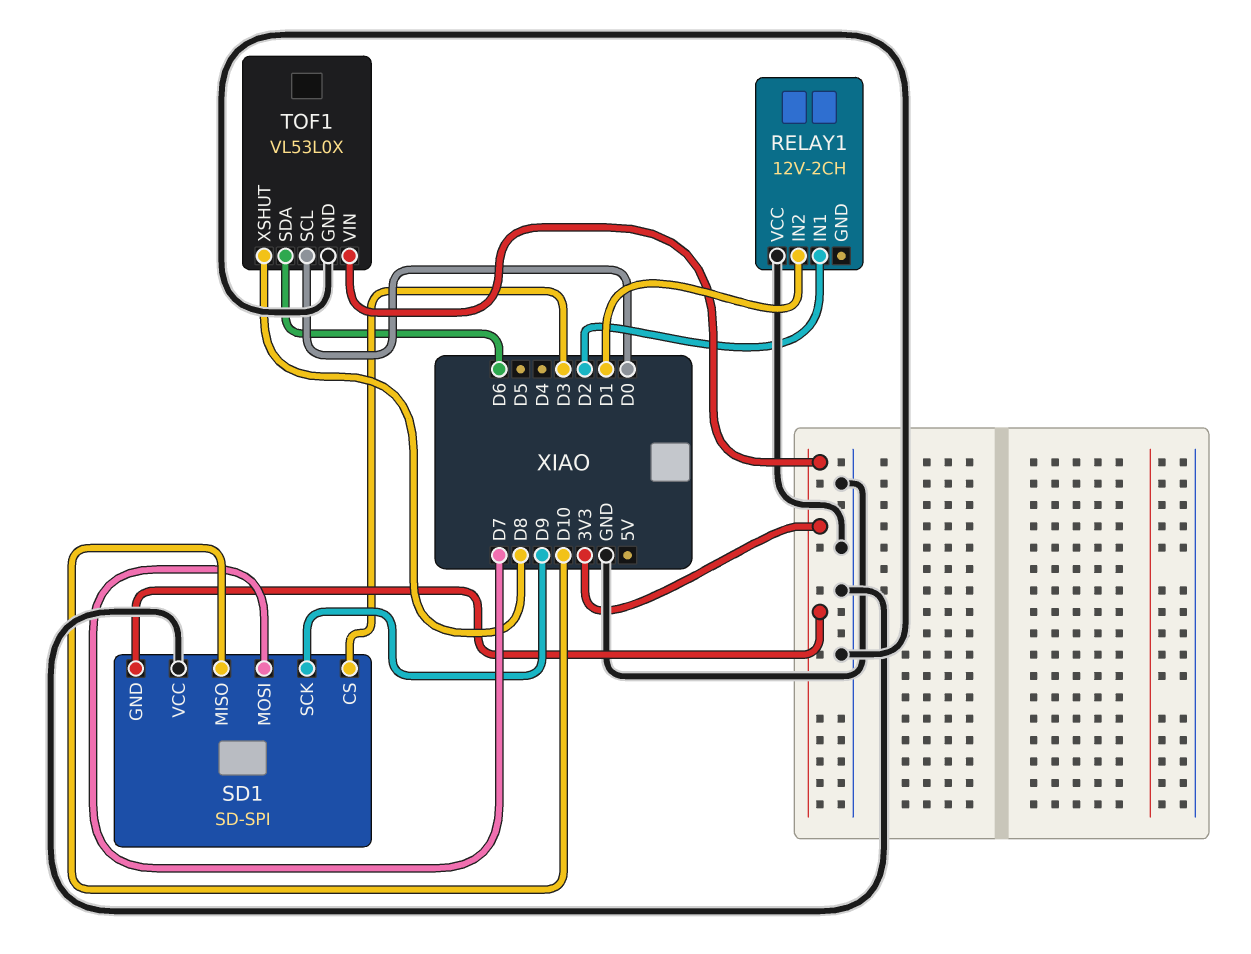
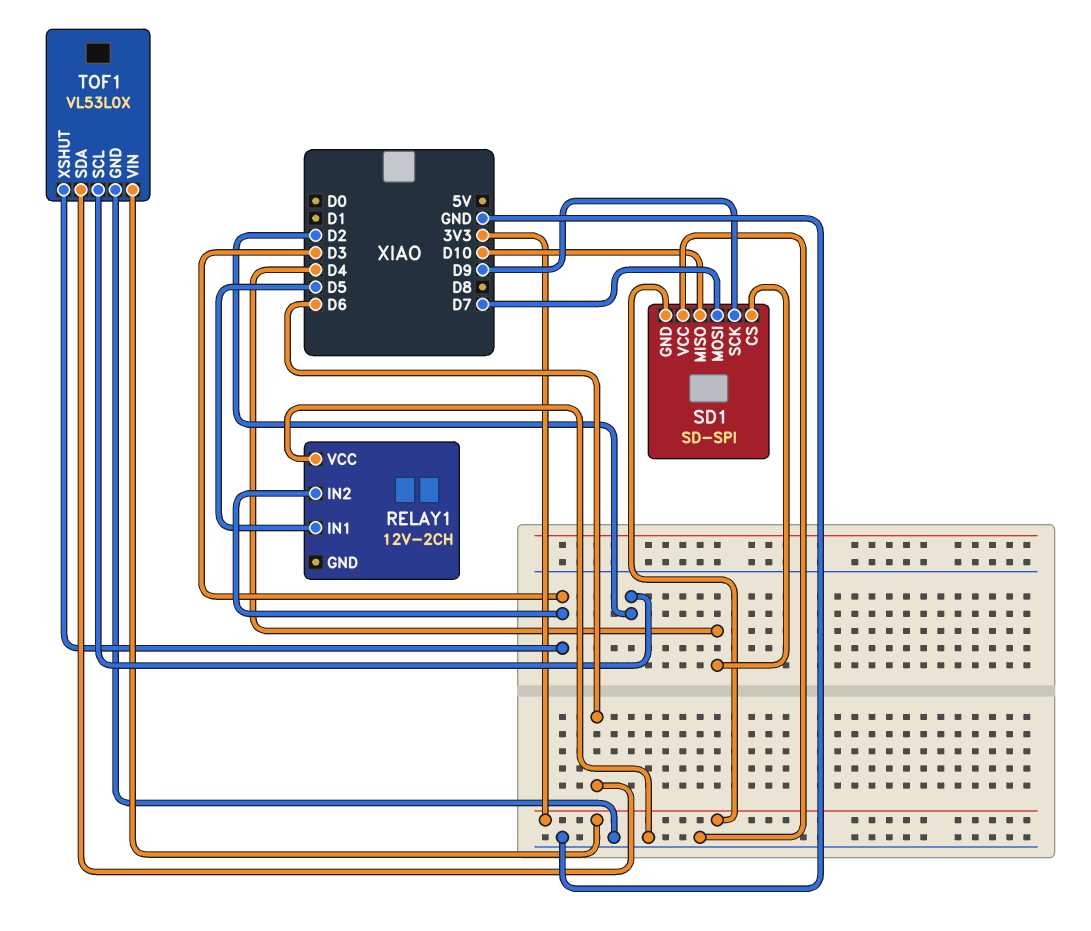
RELAY1 pin IN1: D2 -> D5
RELAY1 pin IN2: D1 -> D3
SD1 pin CS: D3 -> D4
TOF1 pin SCL: D0 -> D2
TOF1 pin XSHUT: D8 -> D3

